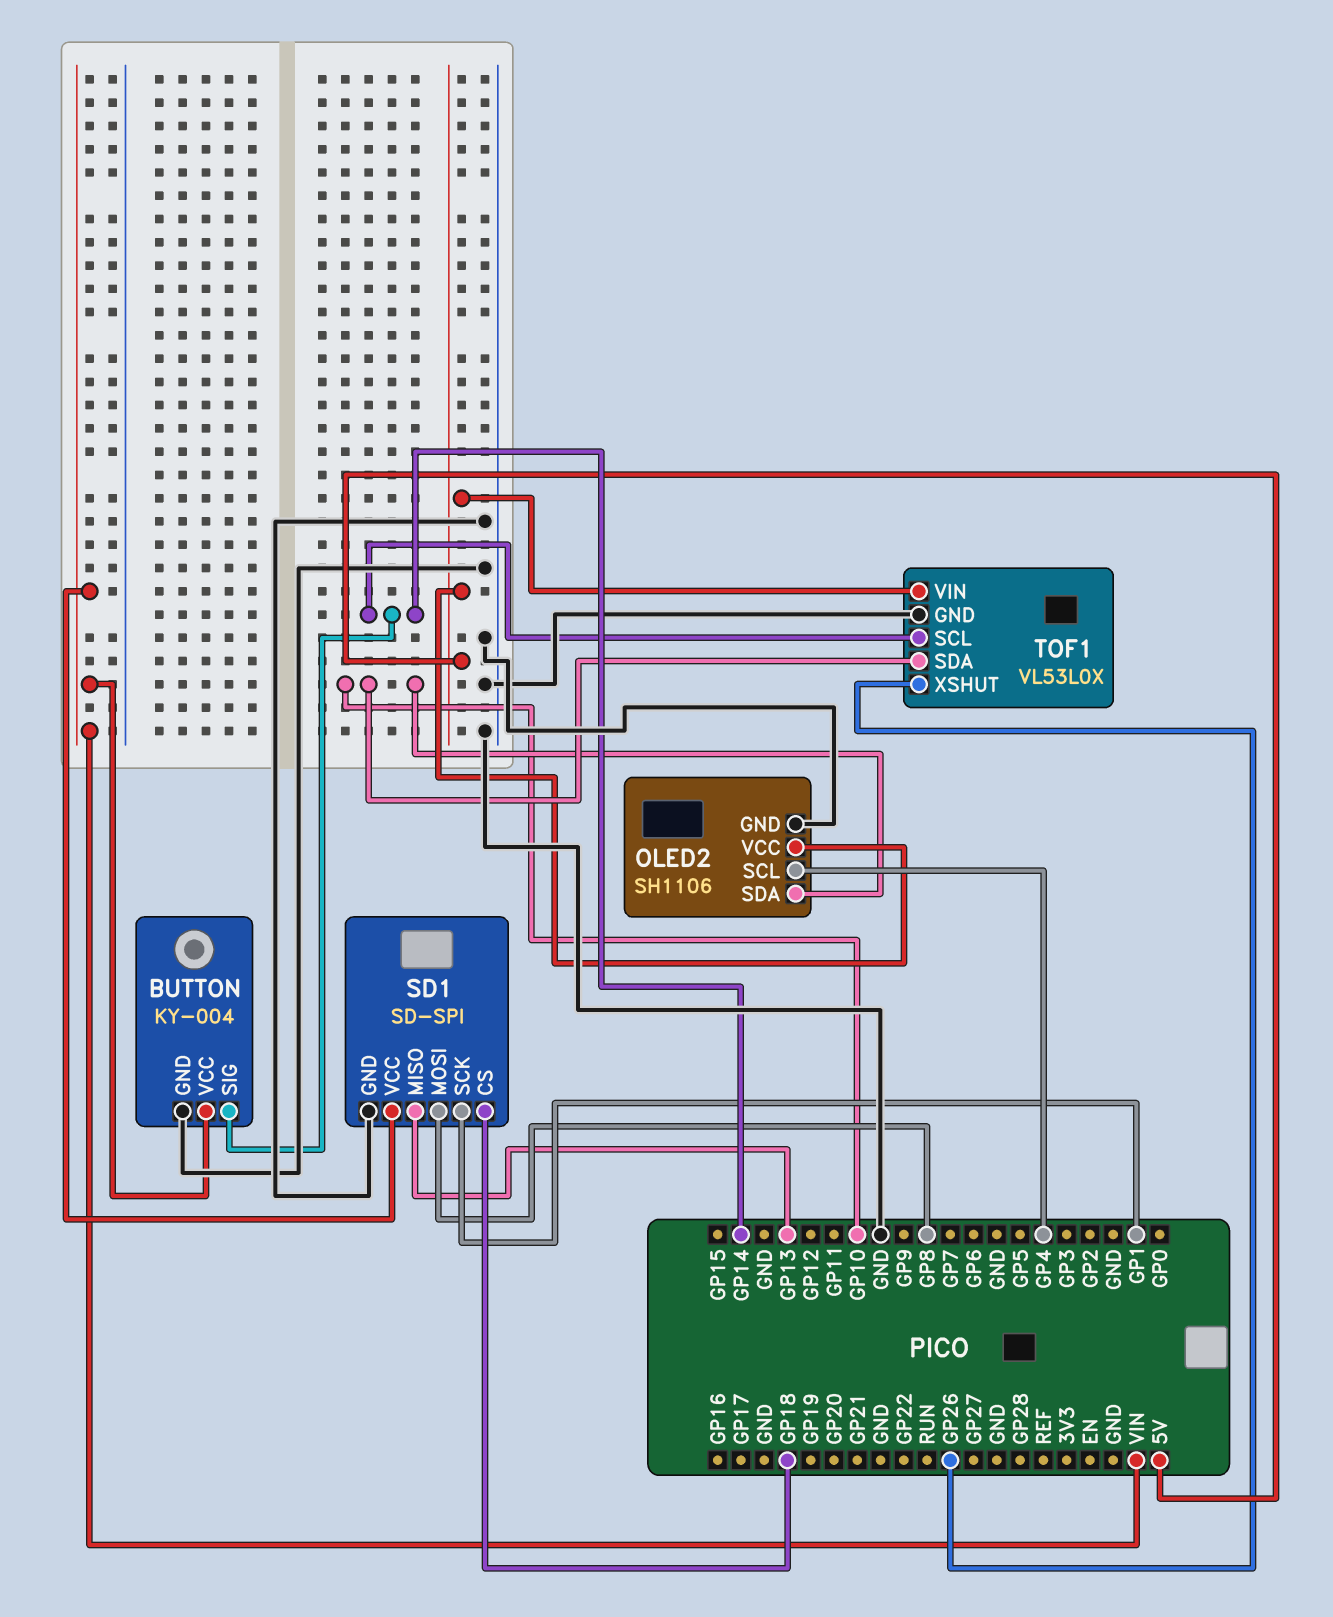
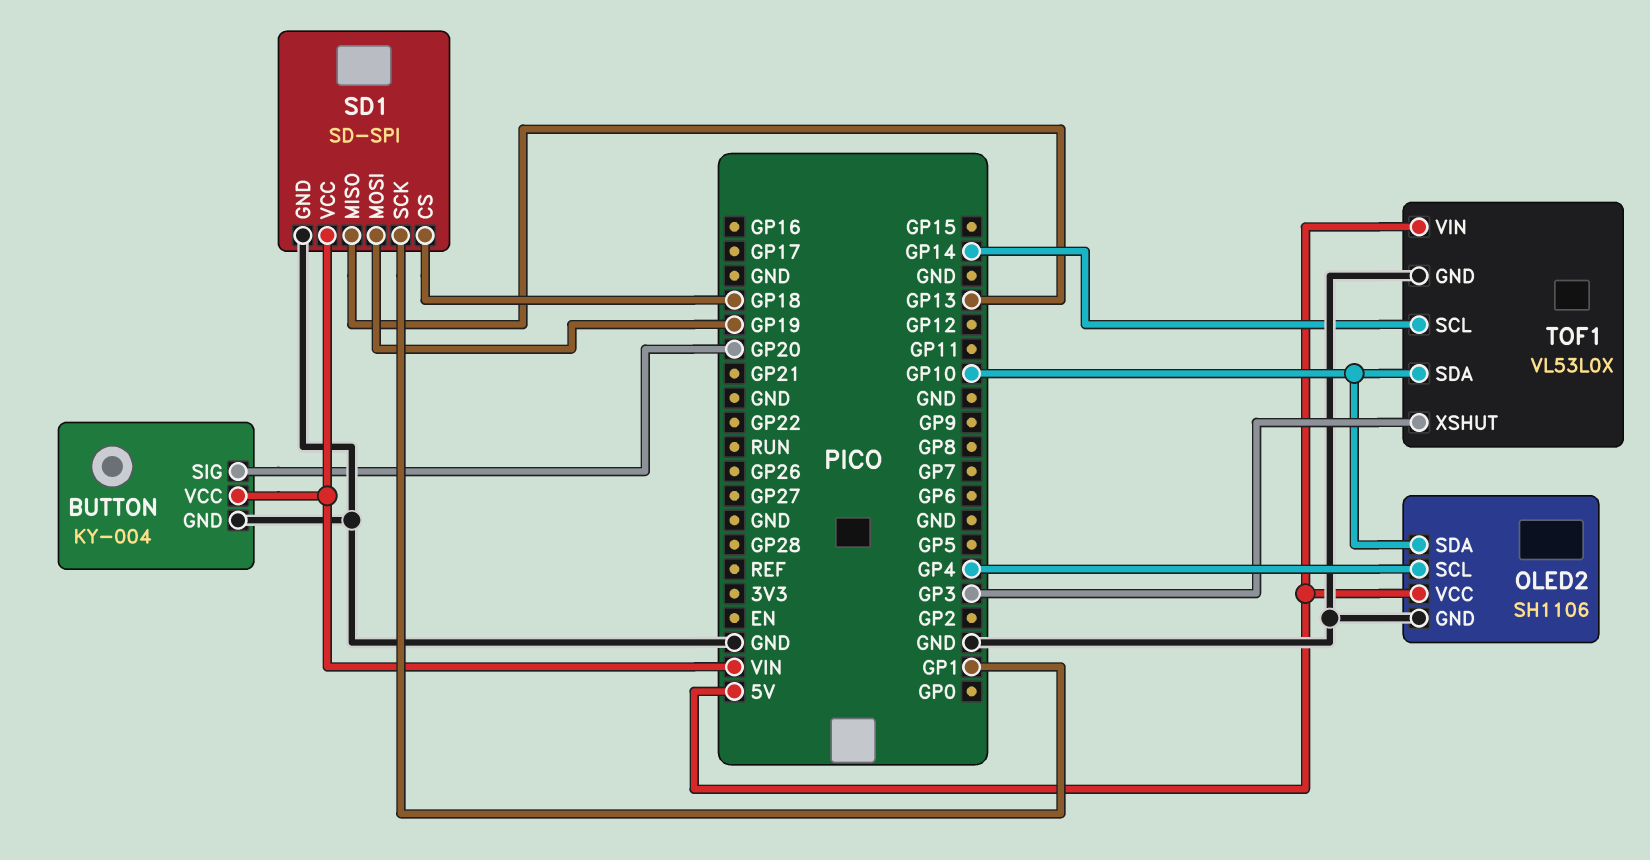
BUTTON pin SIG: GP14 -> GP20
SD1 pin MOSI: GP8 -> GP19
TOF1 pin XSHUT: GP26 -> GP3

